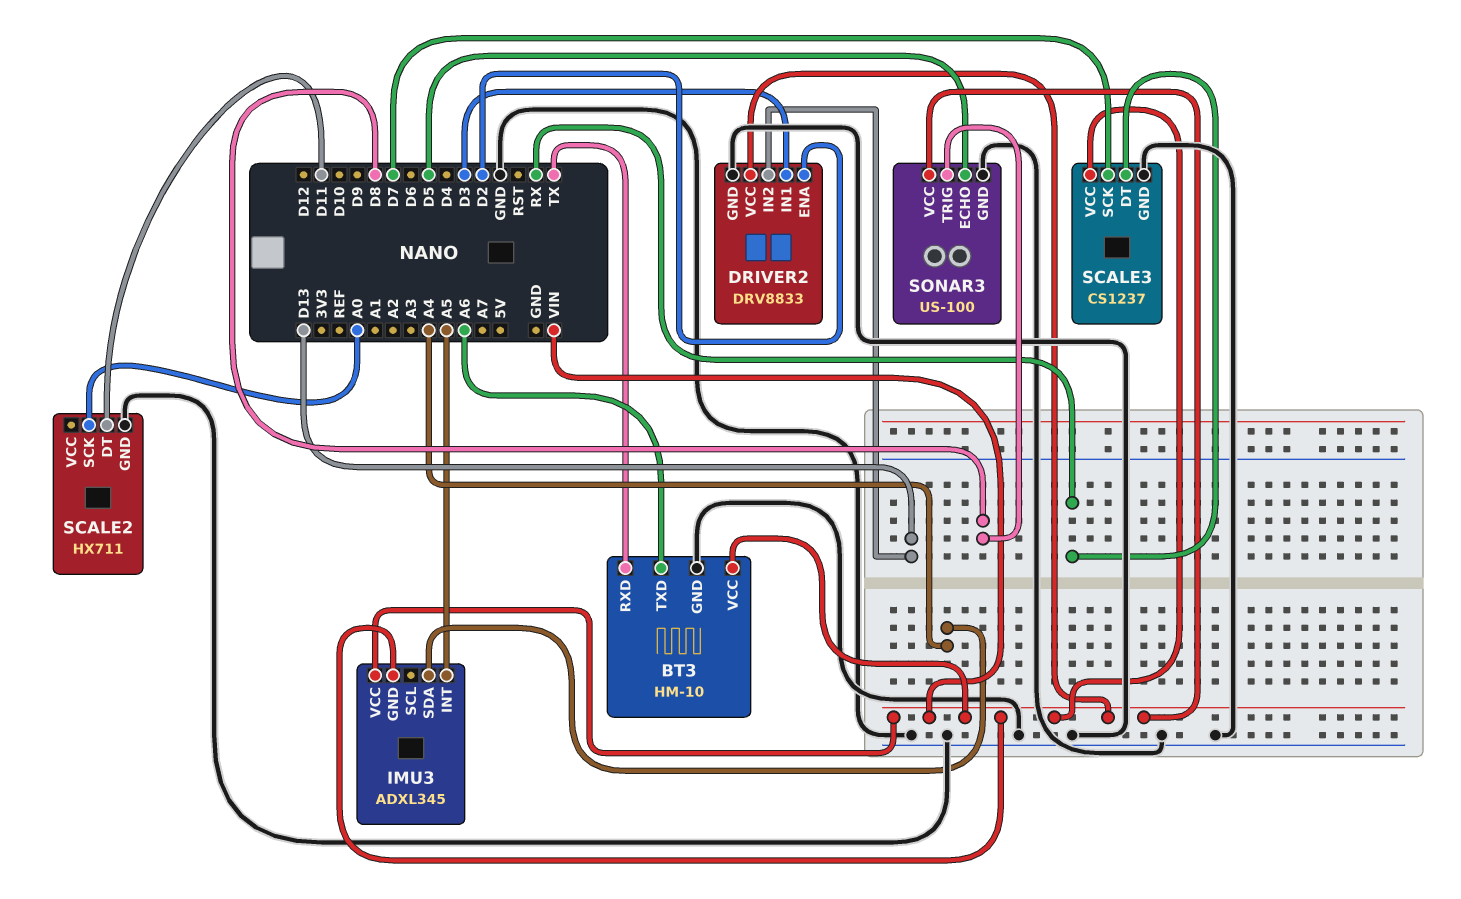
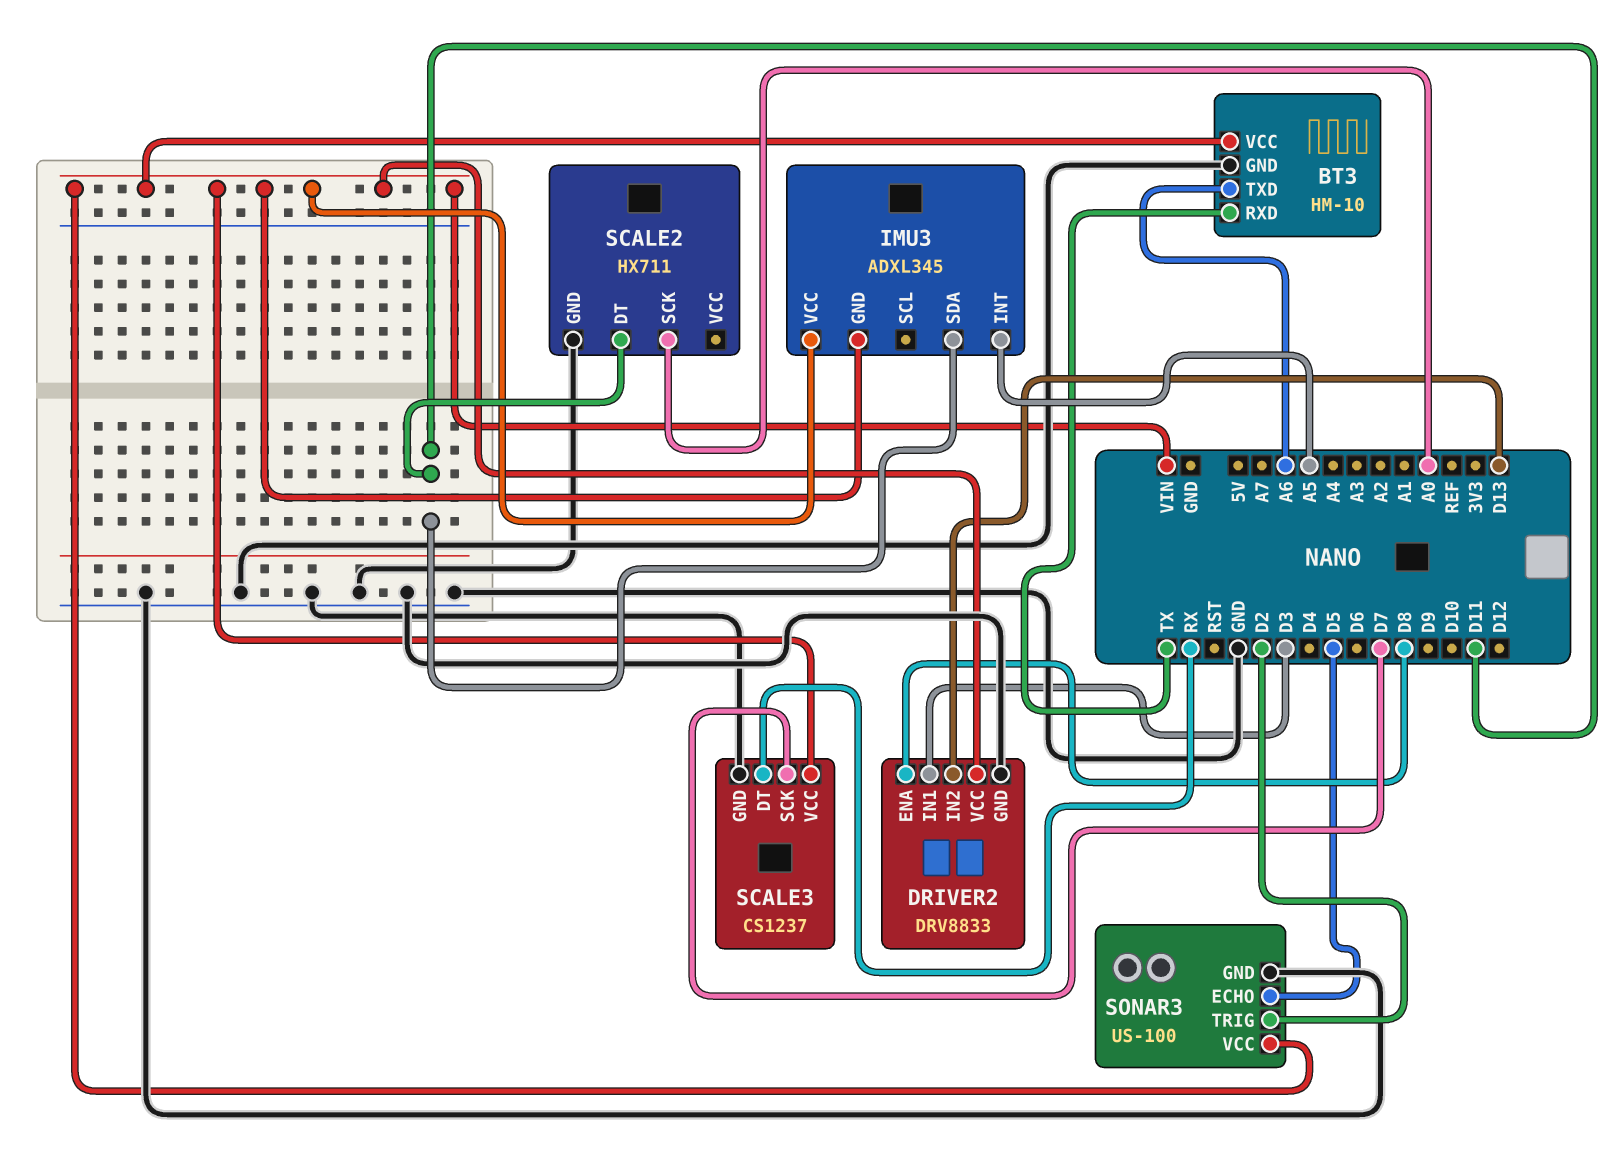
DRIVER2 pin ENA: D2 -> D8
IMU3 pin SDA: A4 -> D11
SONAR3 pin TRIG: D8 -> D2

